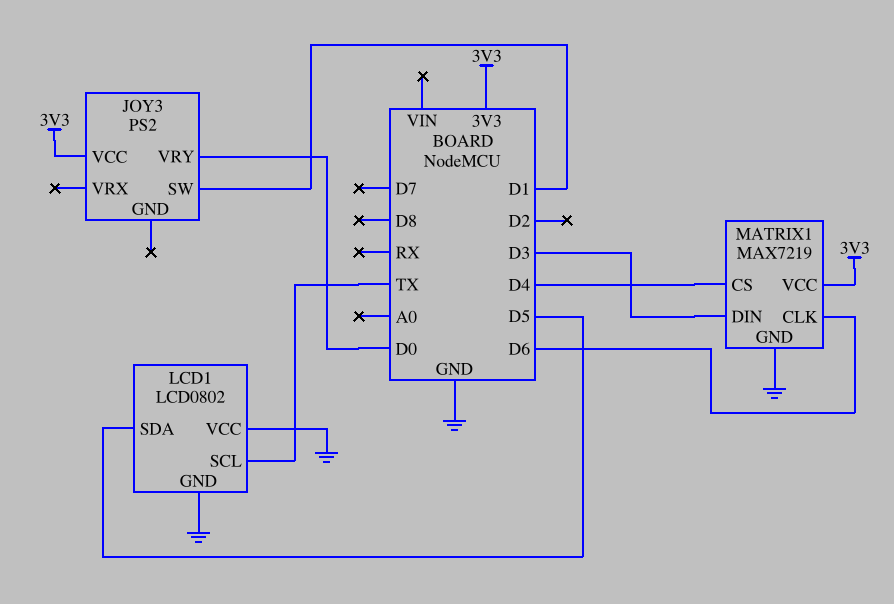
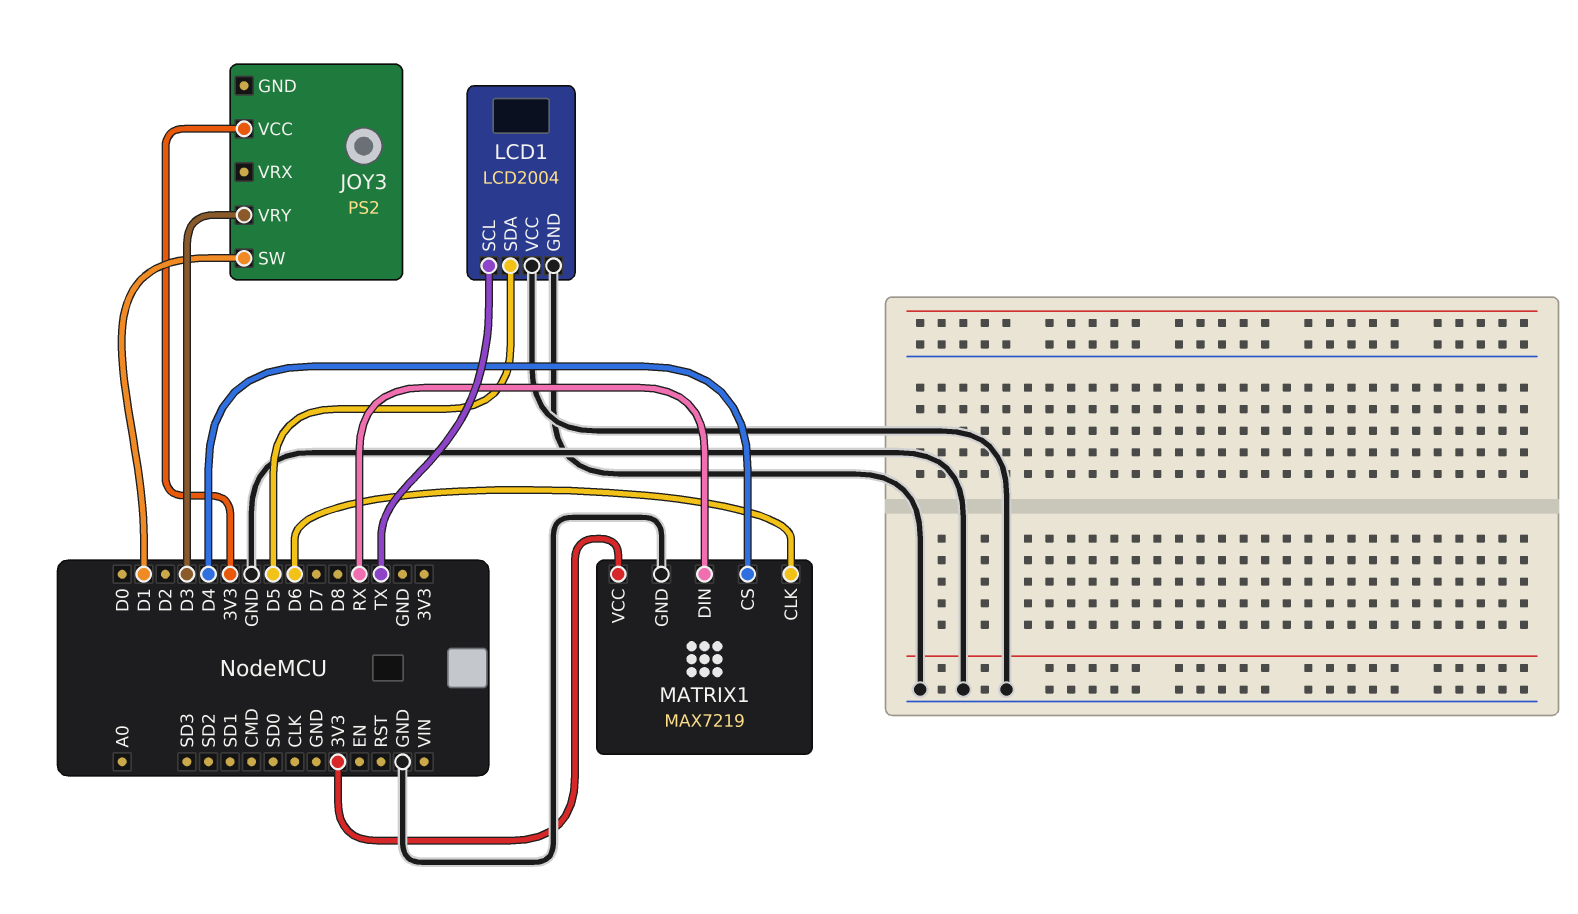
JOY3 pin VRY: D0 -> D3
LCD1: LCD0802 -> LCD2004
MATRIX1 pin DIN: D3 -> RX

